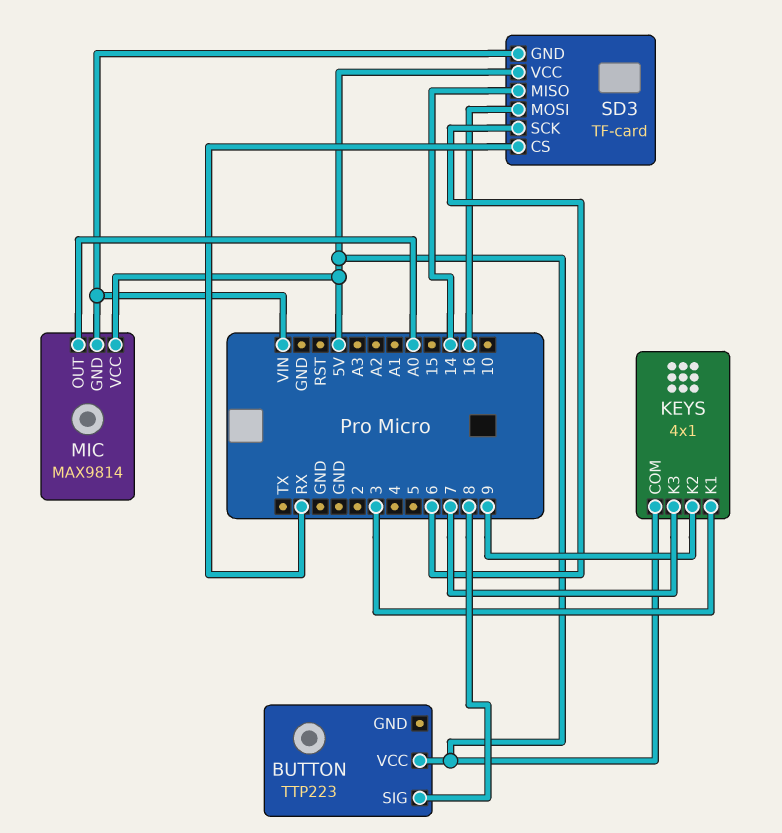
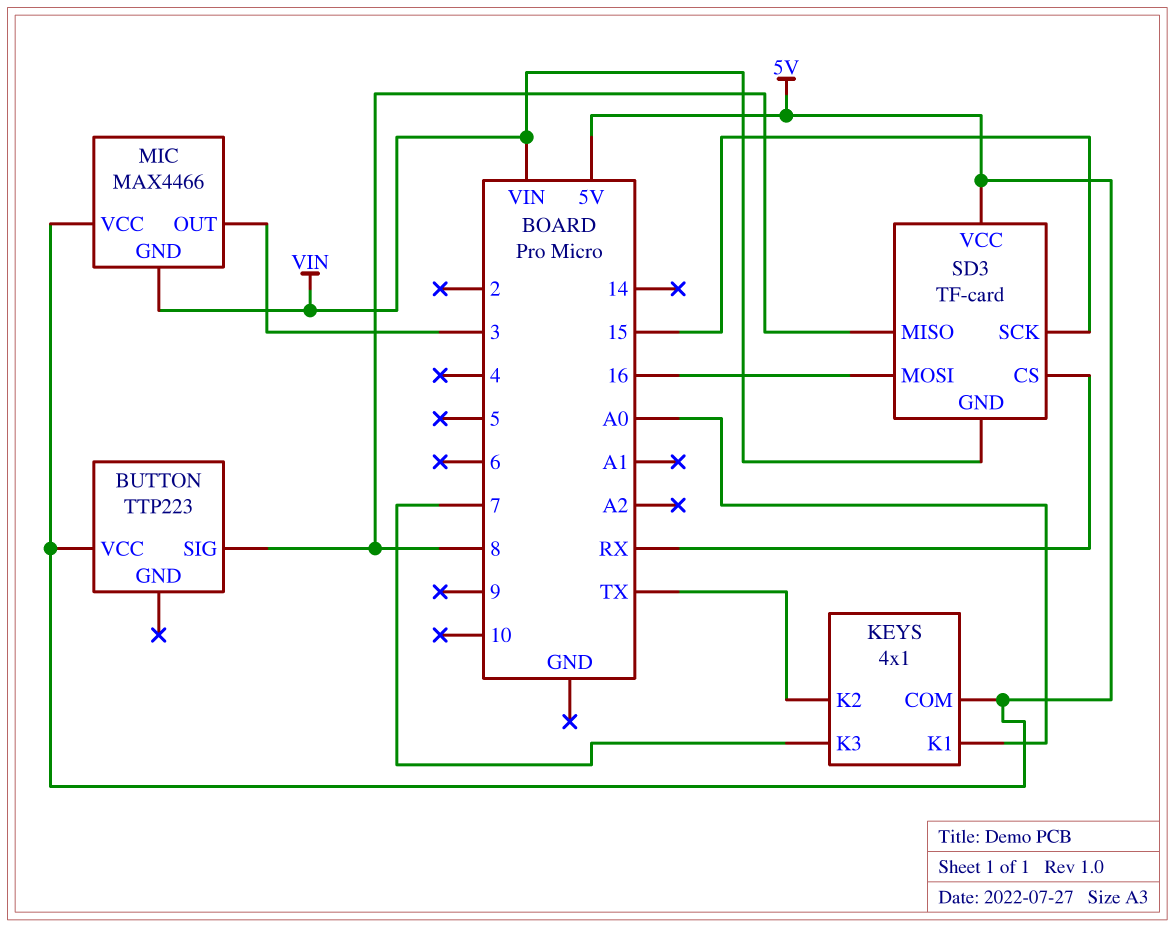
KEYS pin K1: 3 -> A0
KEYS pin K2: 9 -> TX
MIC: MAX9814 -> MAX4466
MIC pin OUT: A0 -> 3
SD3 pin MISO: 14 -> 8
SD3 pin SCK: 6 -> 15

